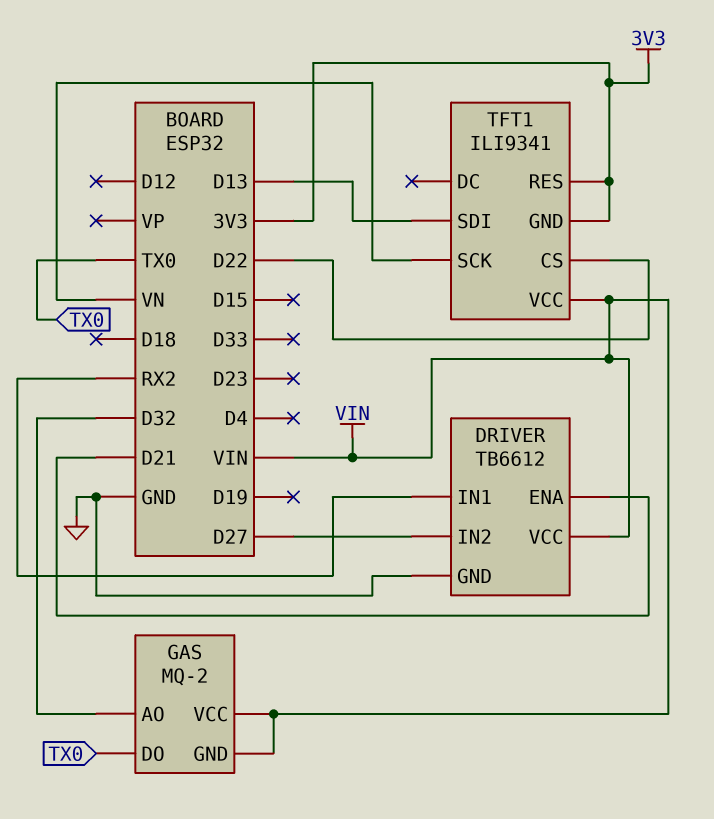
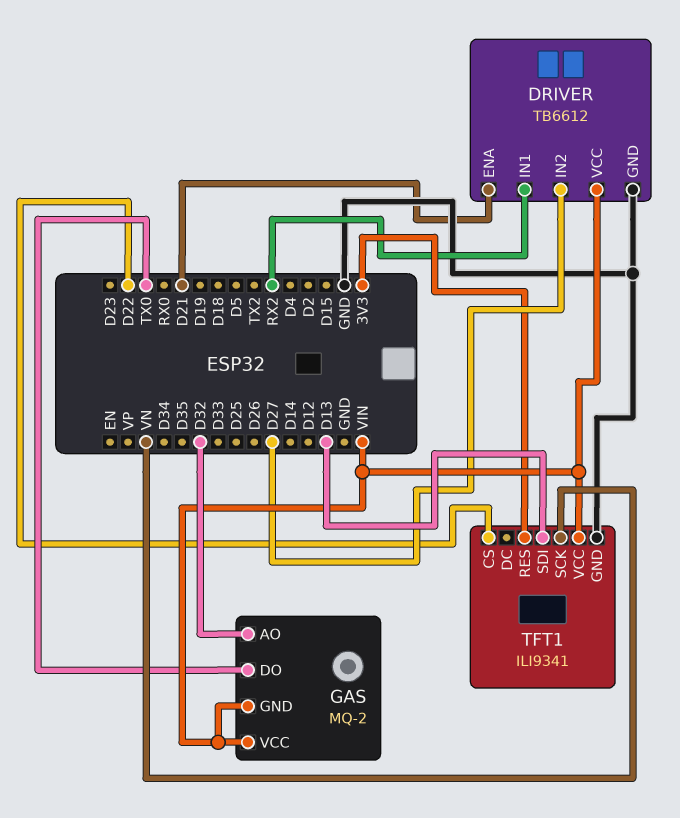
TFT1 pin GND: 3V3 -> GND

